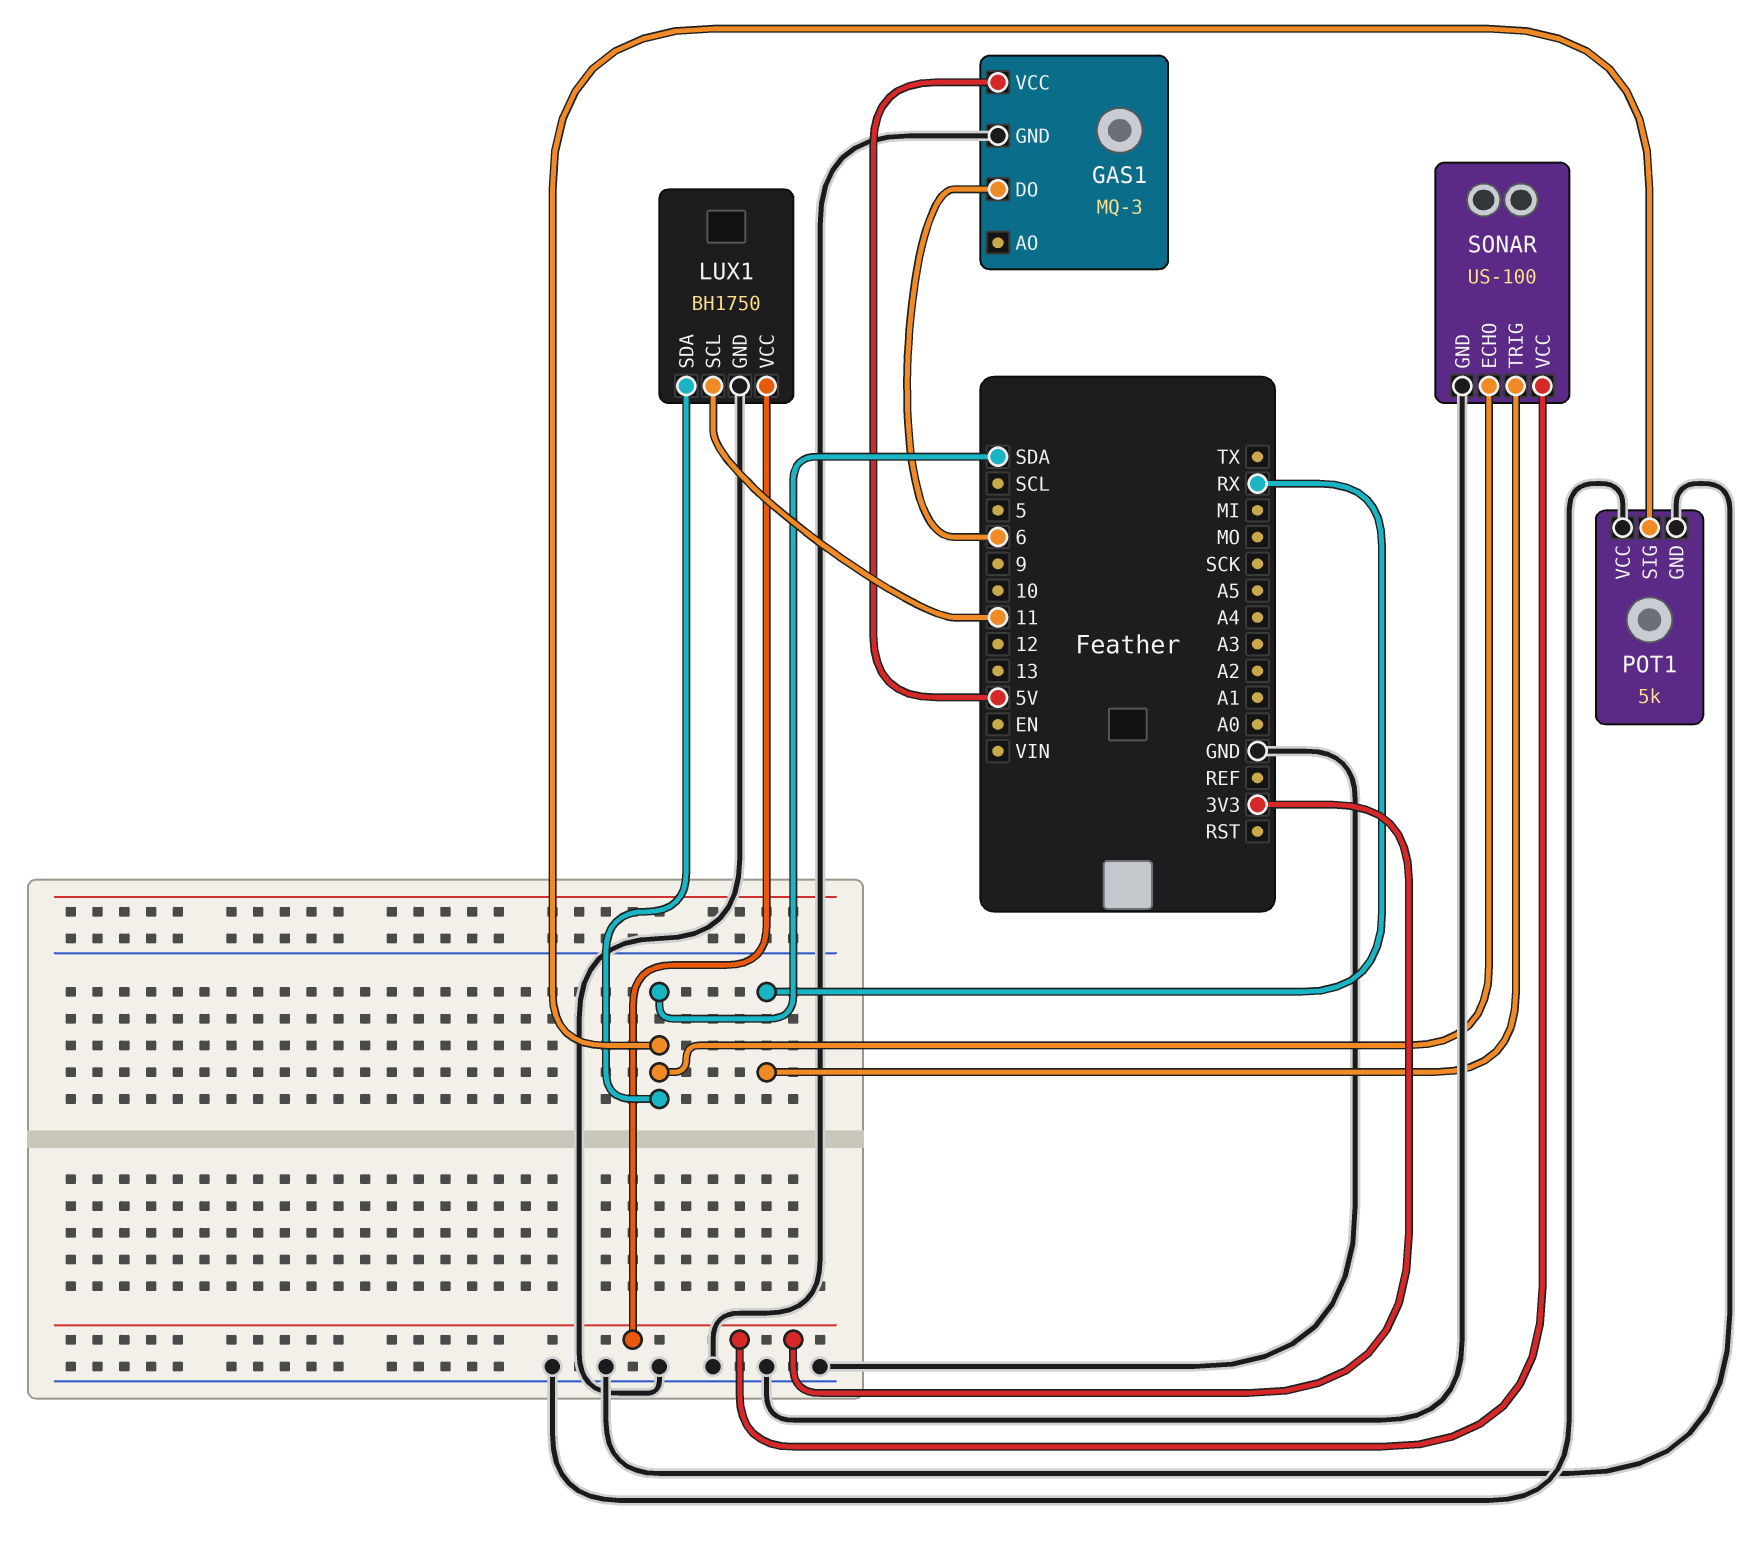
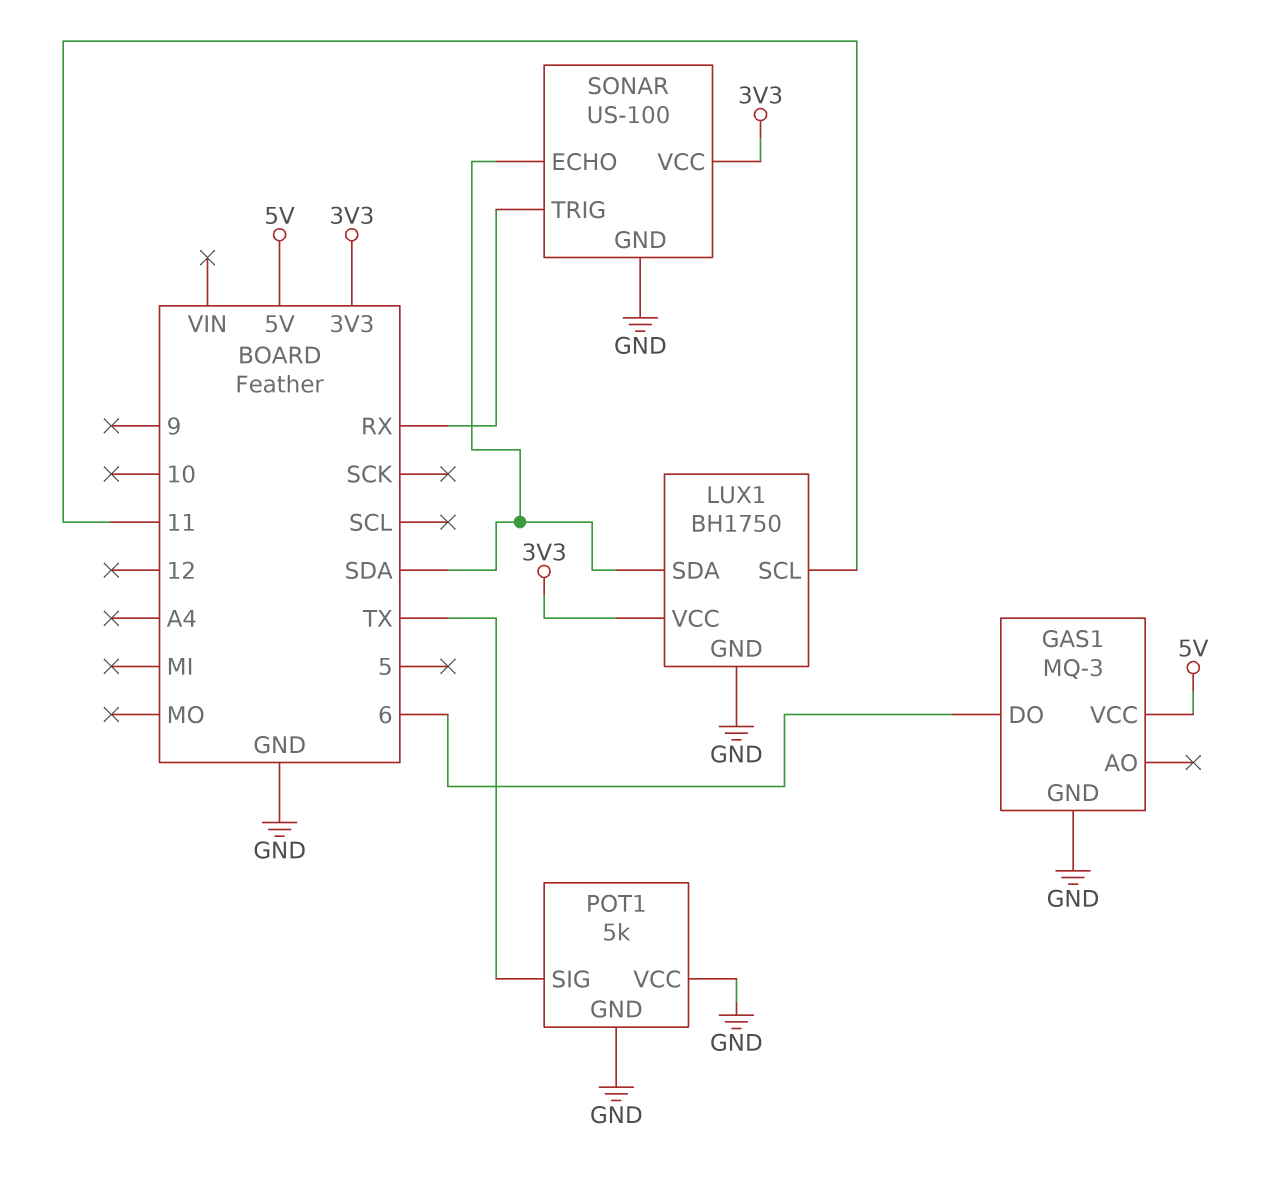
POT1 pin SIG: SDA -> TX

